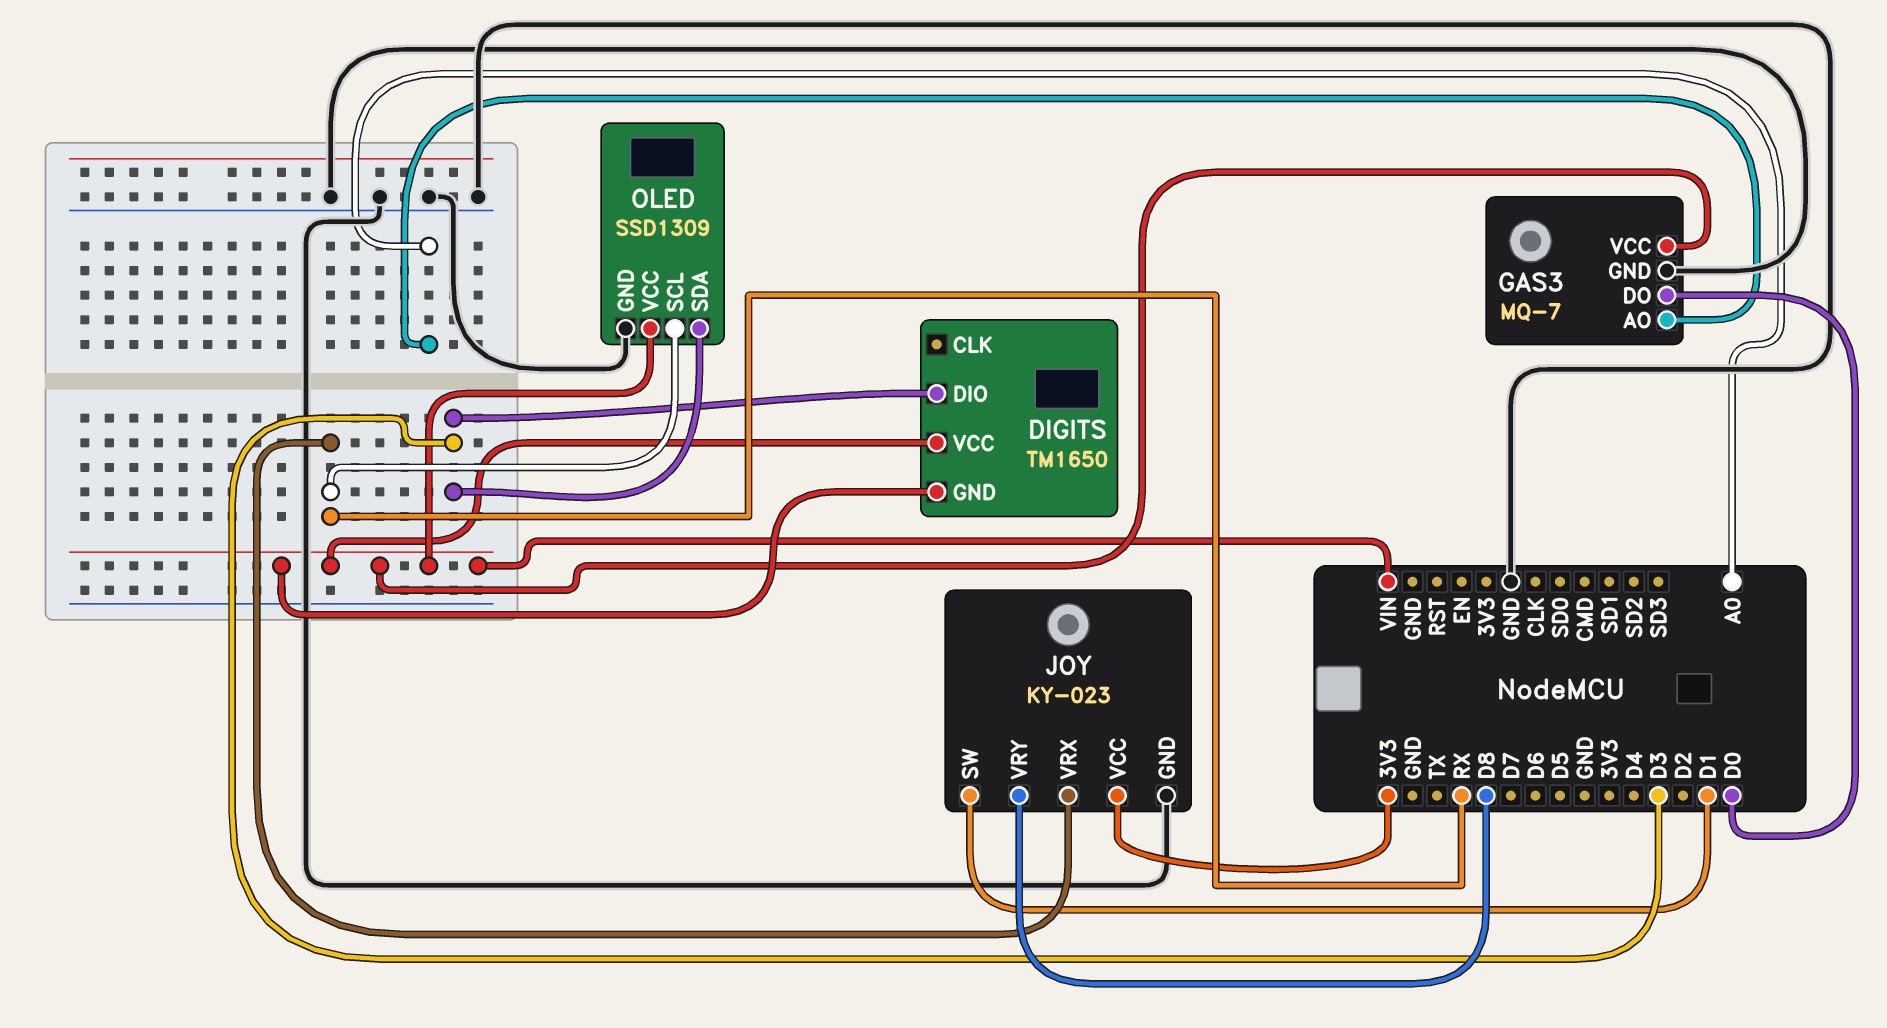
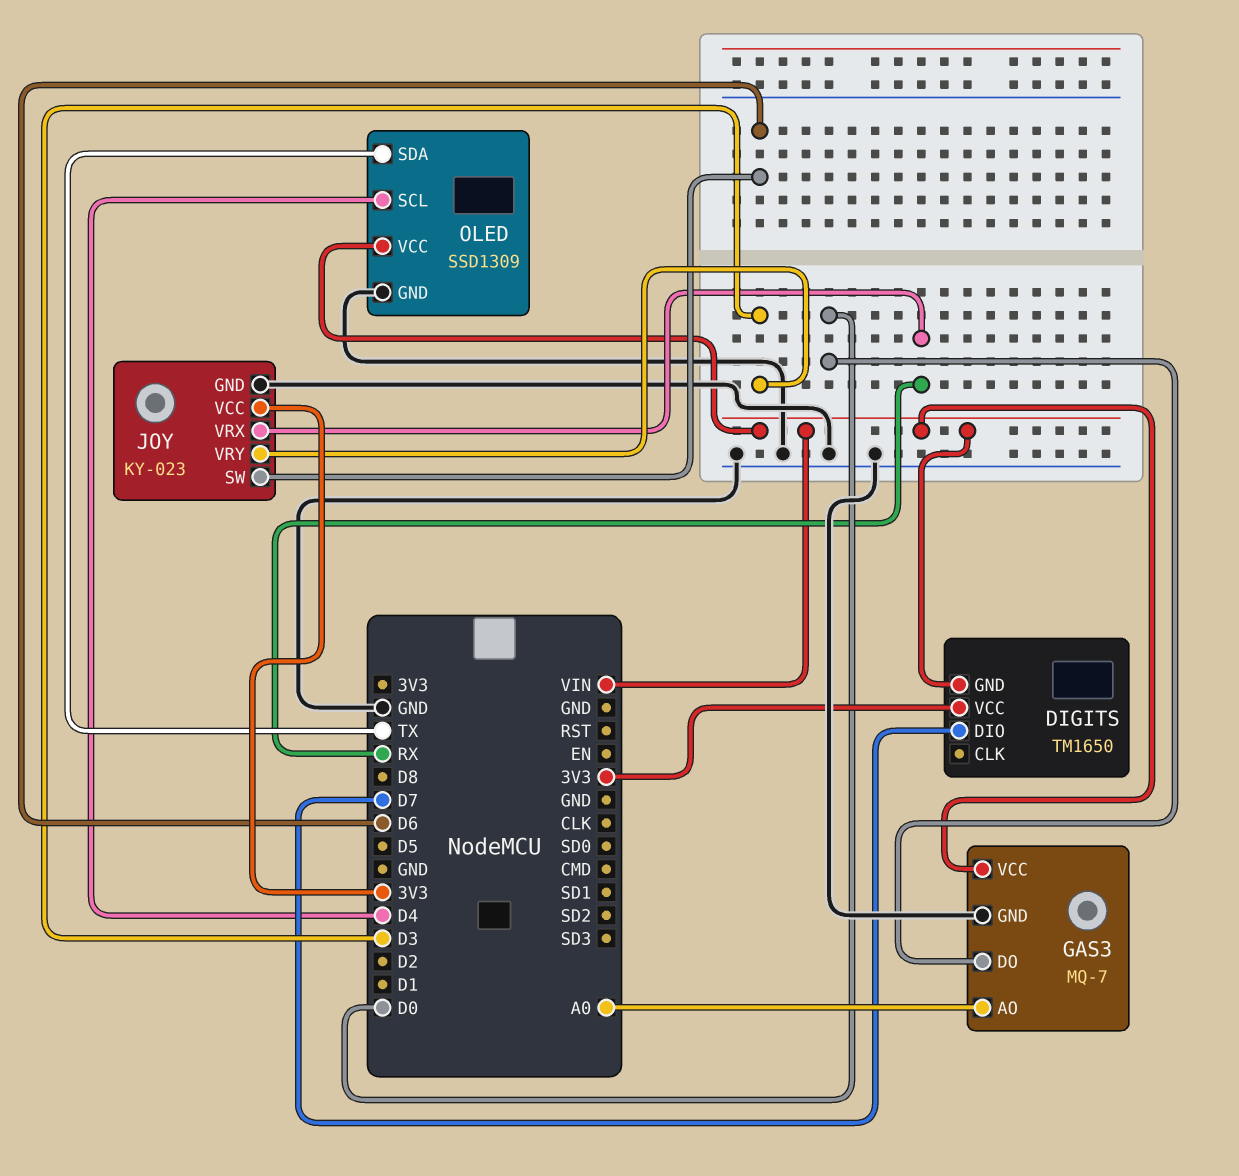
DIGITS pin DIO: D3 -> D7
DIGITS pin VCC: VIN -> 3V3
JOY pin SW: D1 -> D6
JOY pin VRY: D8 -> D3
OLED pin SCL: RX -> D4
OLED pin SDA: D3 -> TX

